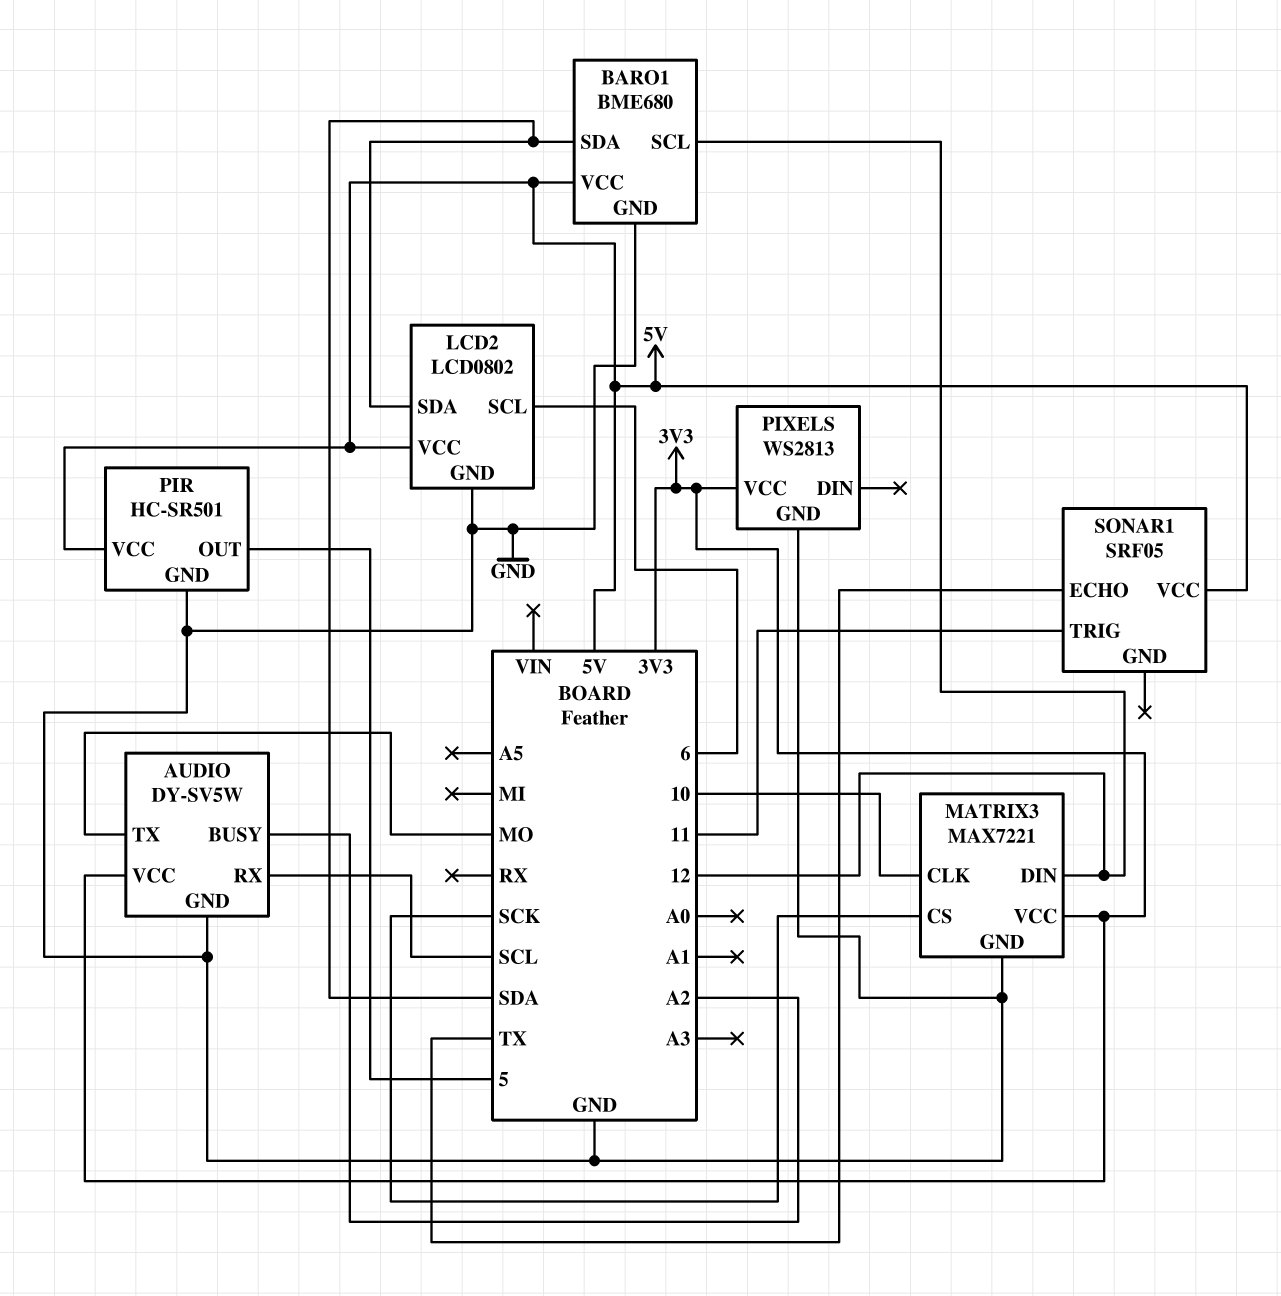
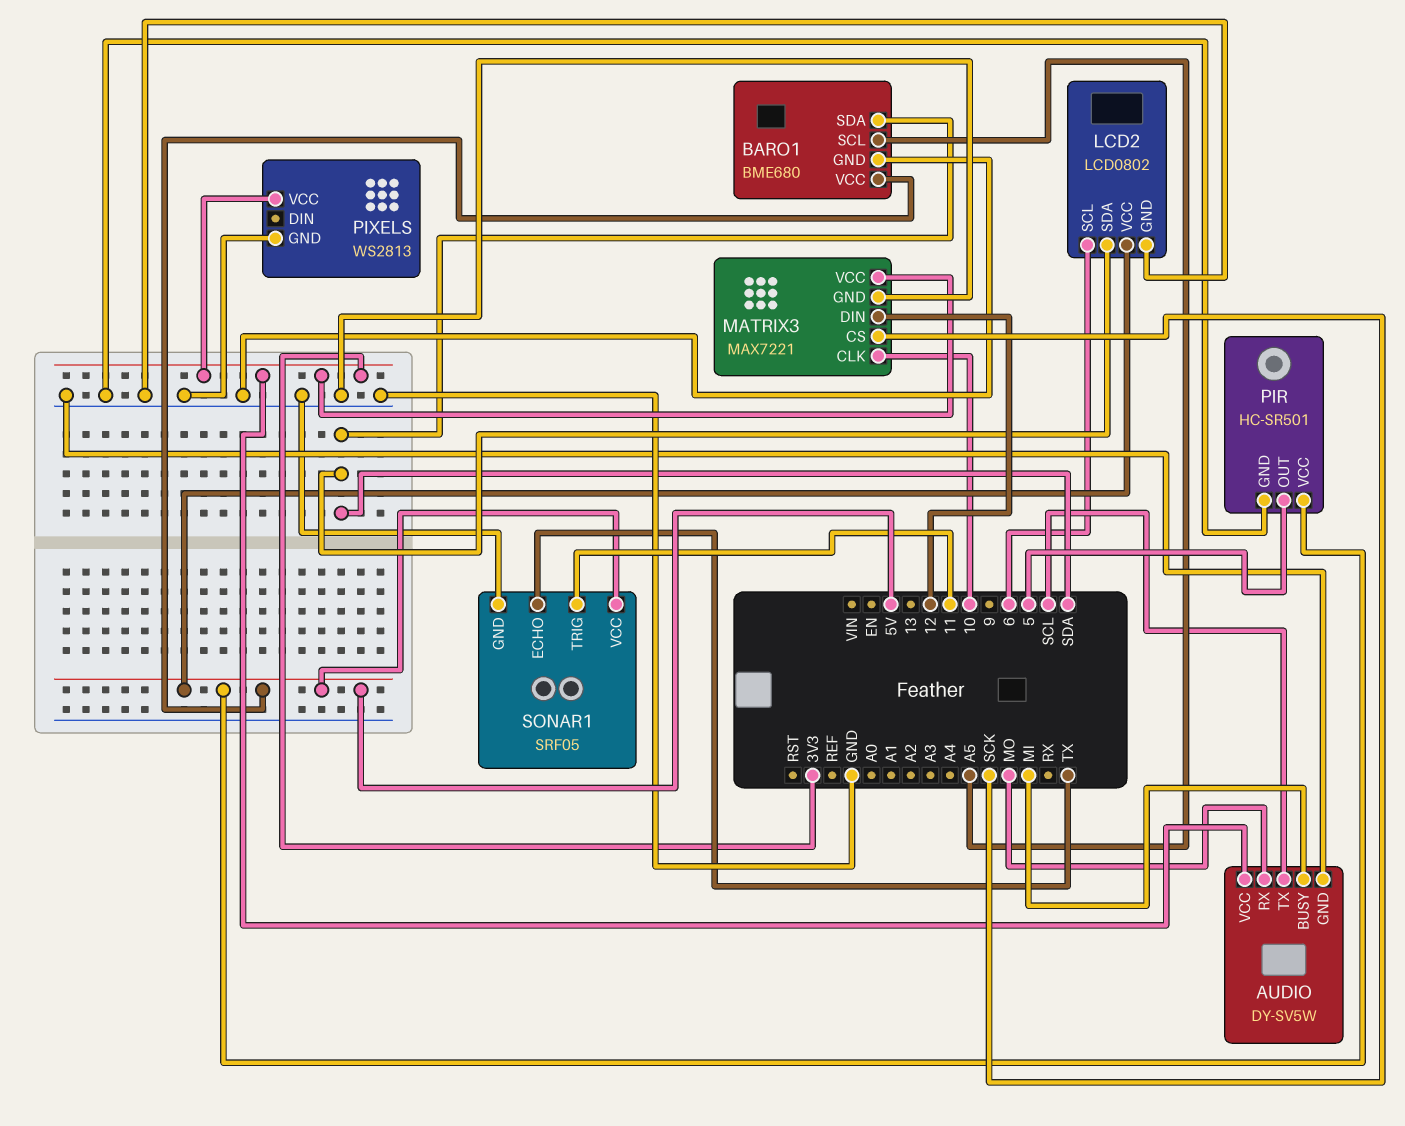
AUDIO pin BUSY: A2 -> MI
AUDIO pin RX: SCL -> MO
AUDIO pin TX: MO -> SCL
BARO1 pin SCL: 12 -> A5
SONAR1 pin GND: none -> GND

